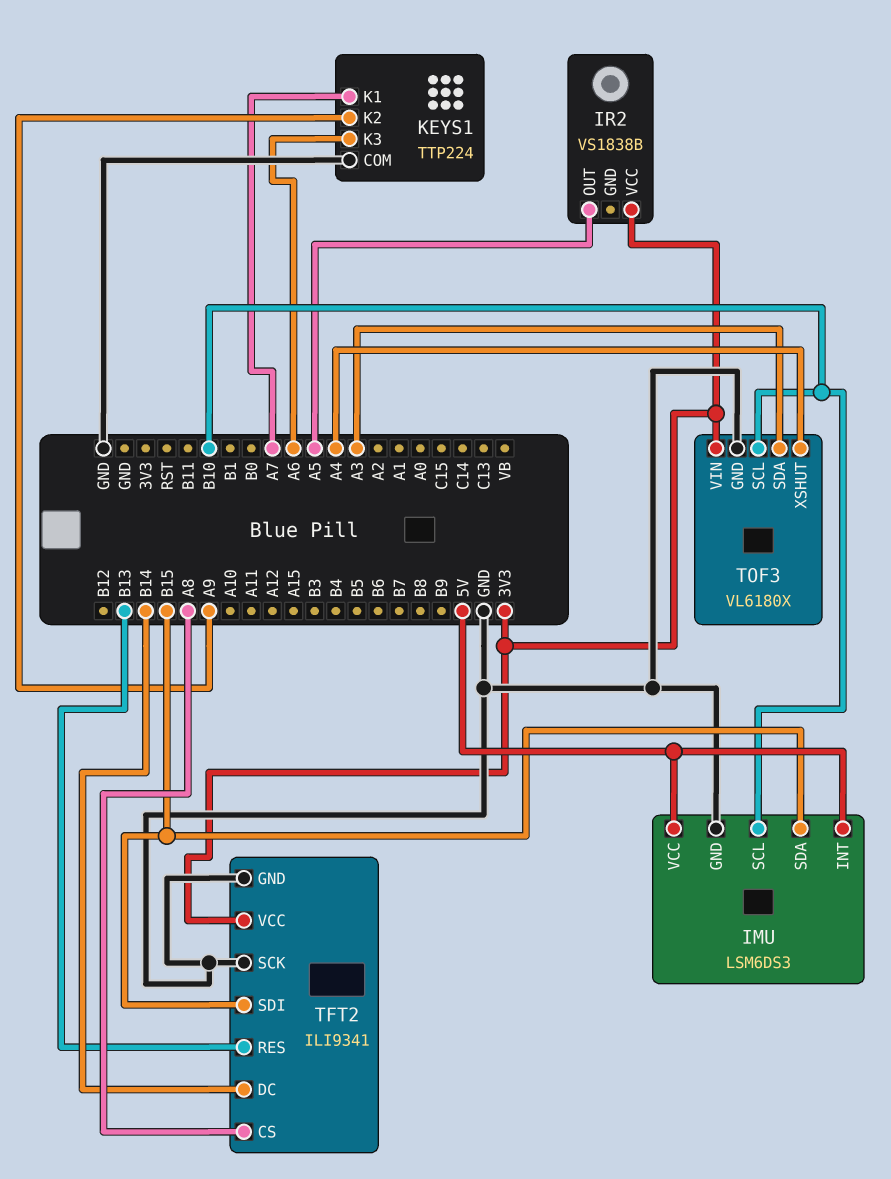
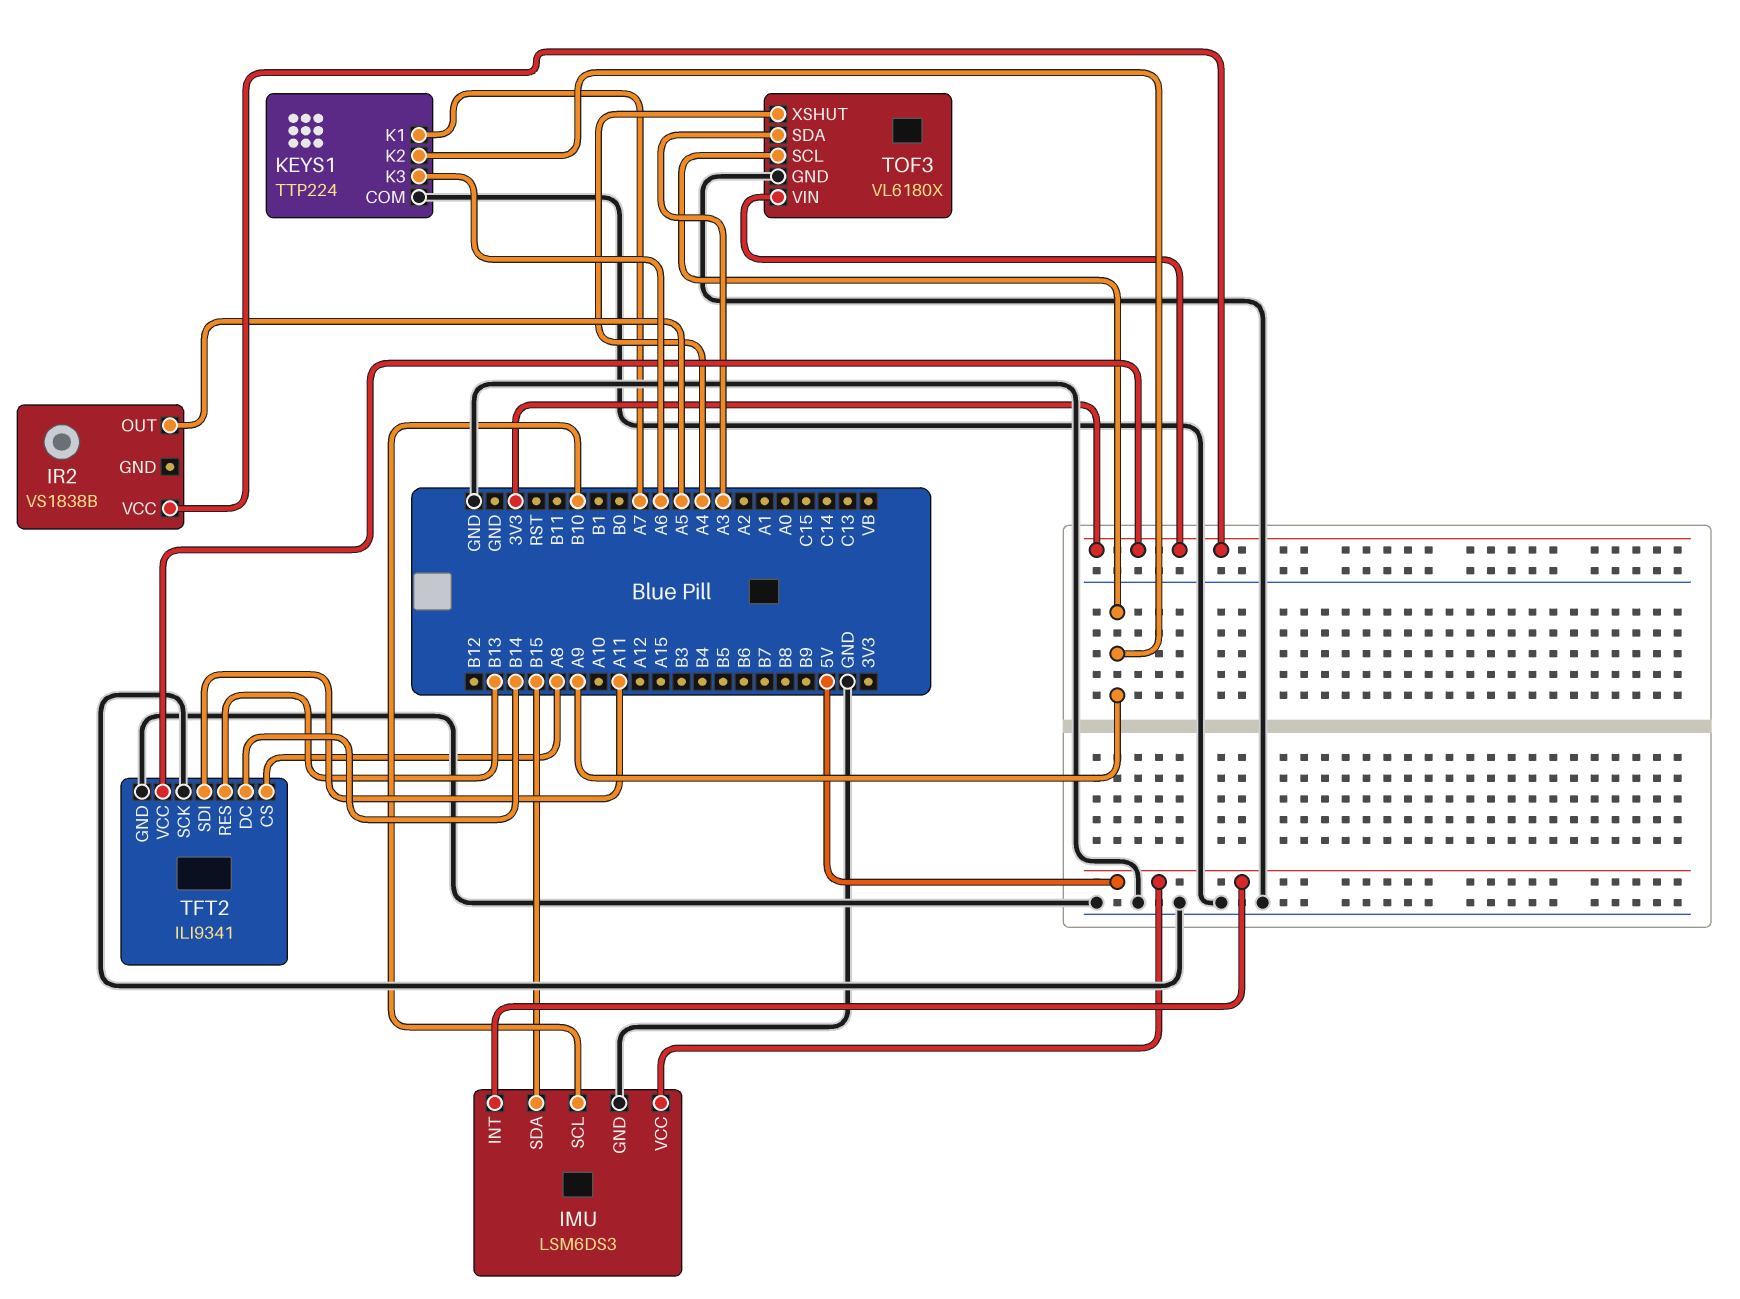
TFT2 pin SDI: B15 -> A11
TOF3 pin SCL: B10 -> A9

